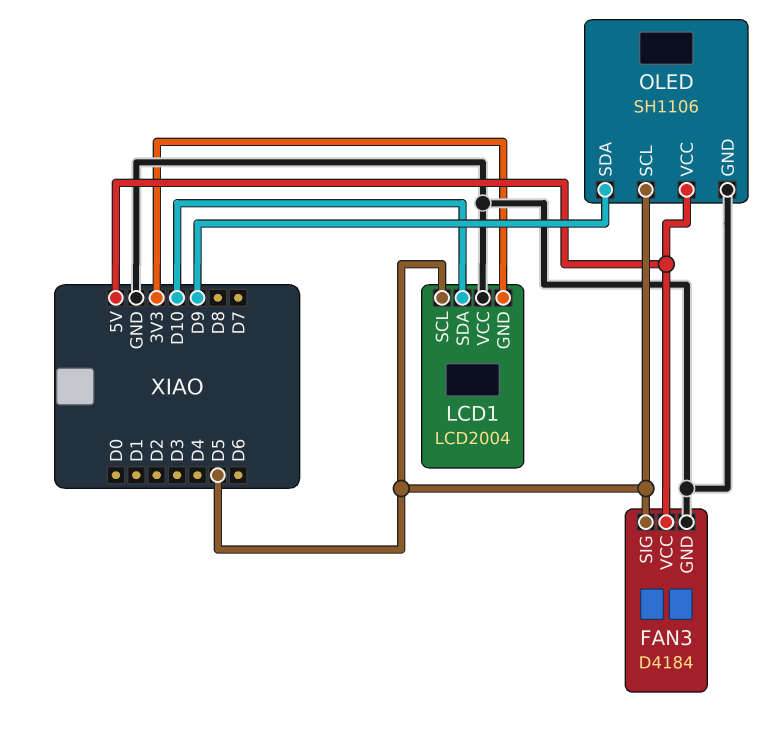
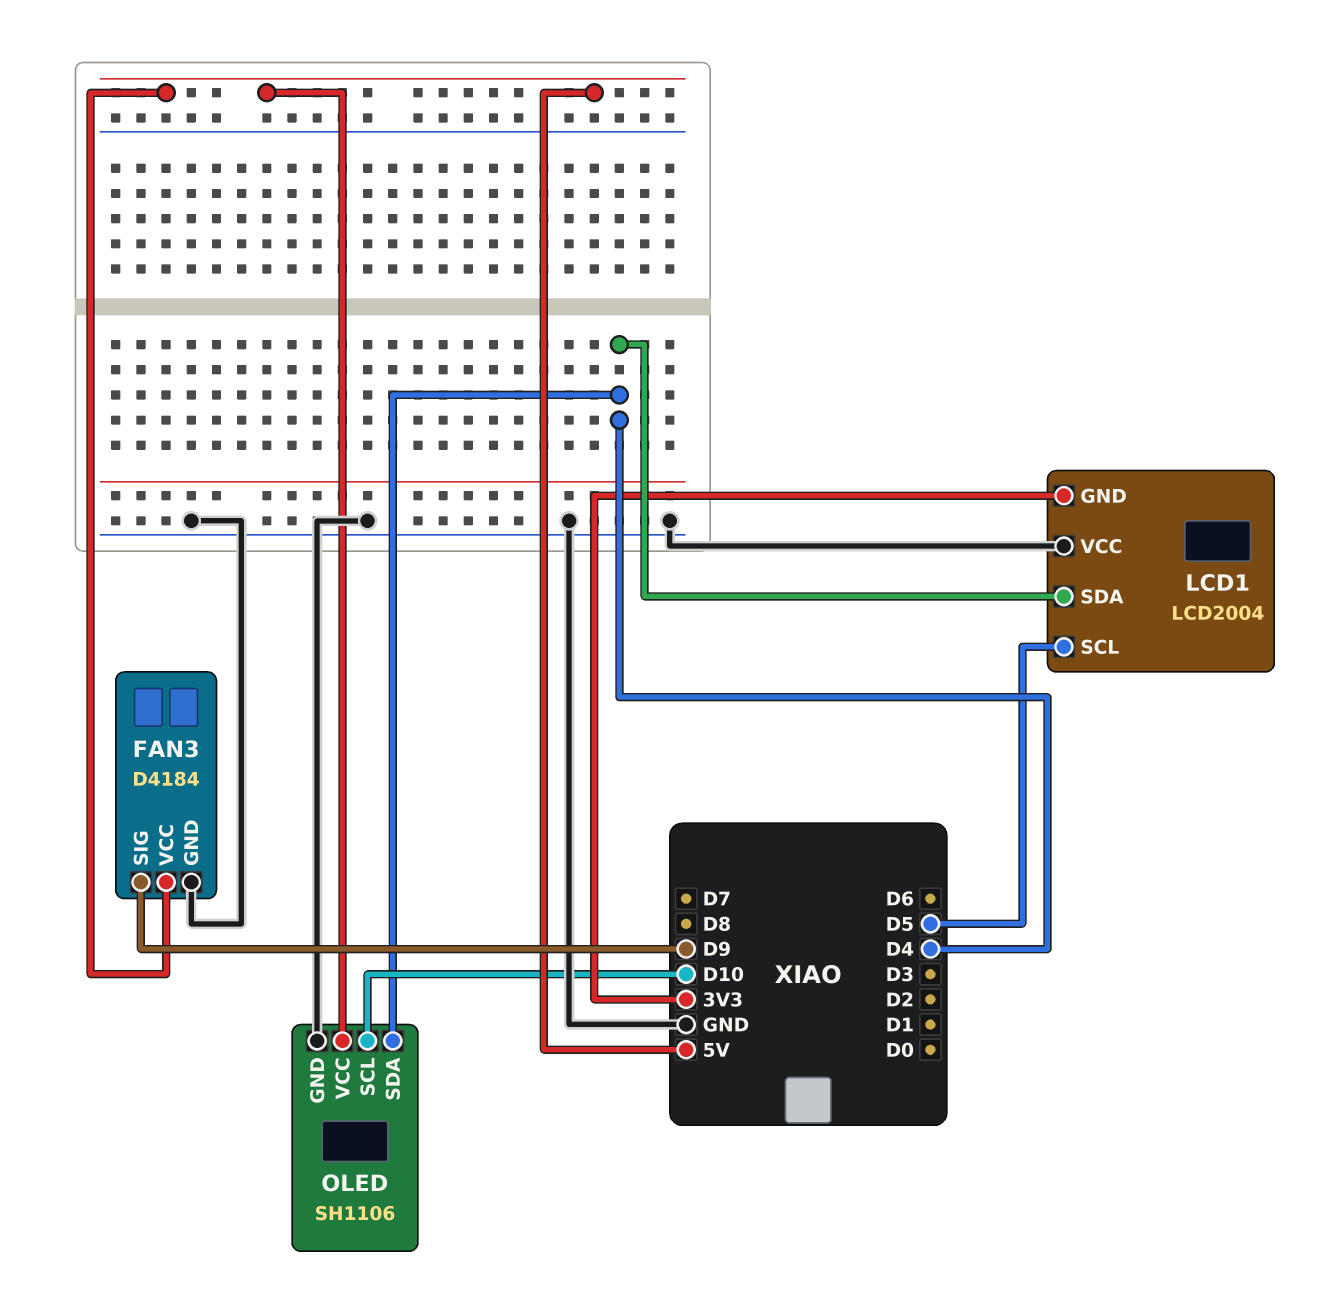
FAN3 pin SIG: D5 -> D9
LCD1 pin SDA: D10 -> D4
OLED pin SCL: D5 -> D10
OLED pin SDA: D9 -> D4

